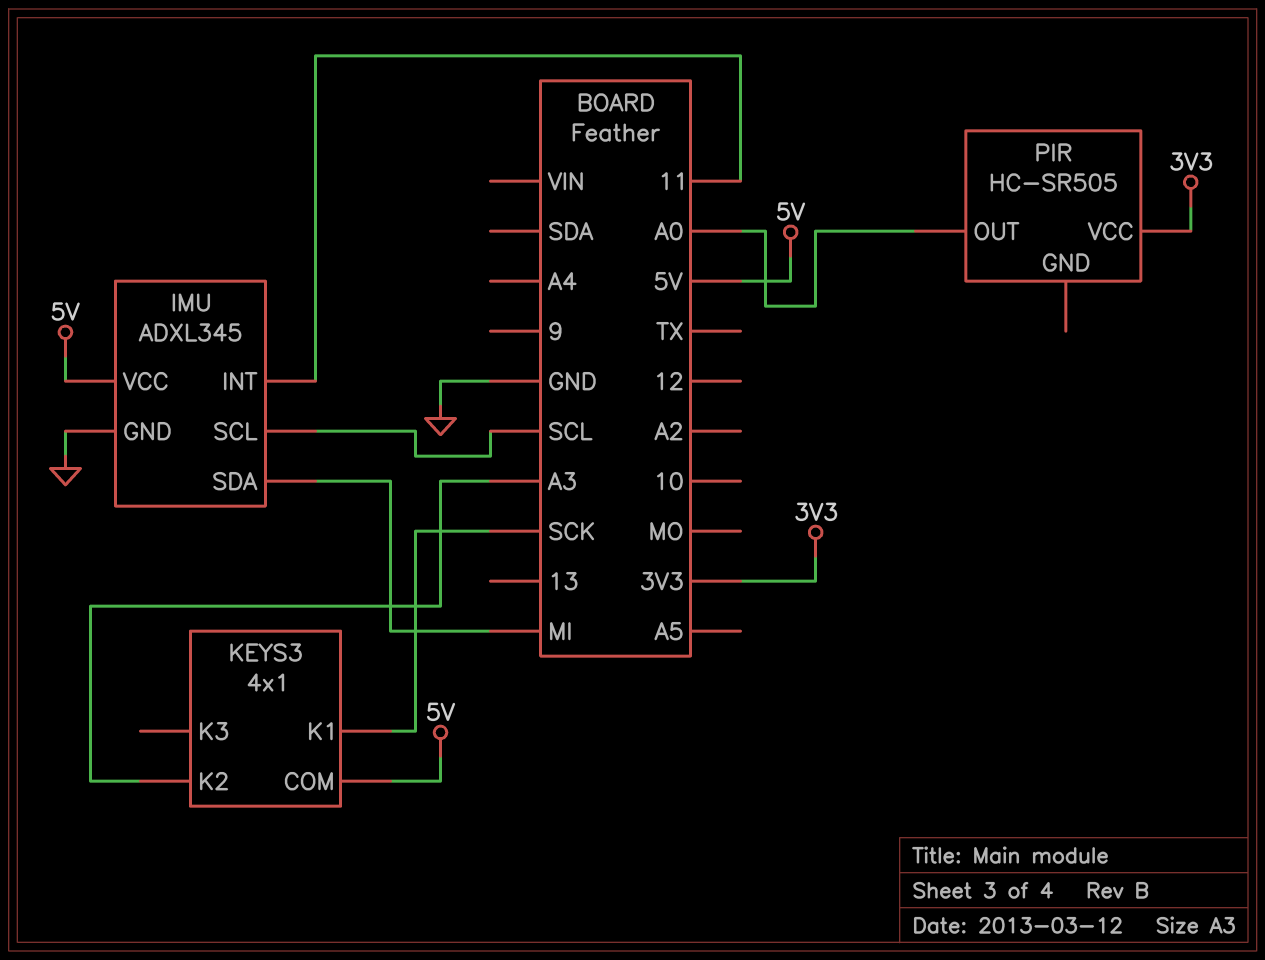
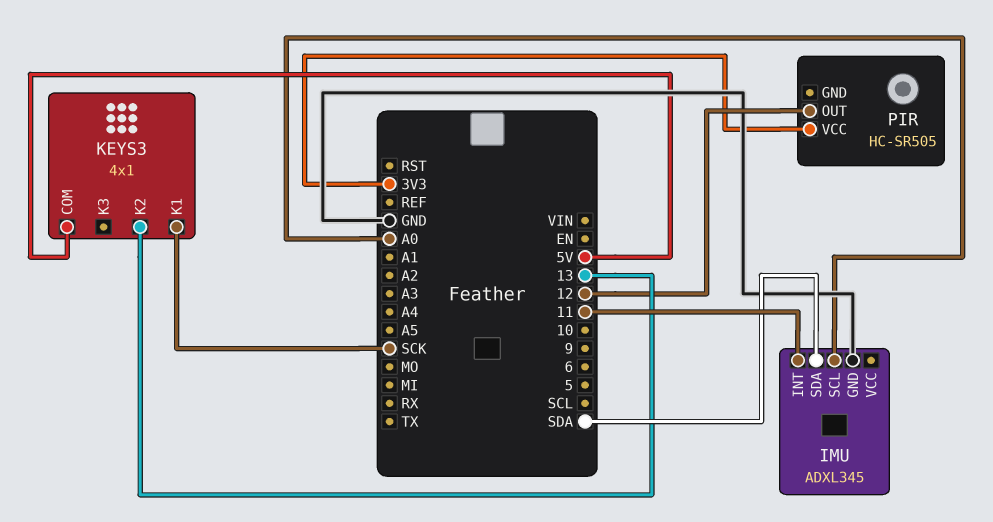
IMU pin SCL: SCL -> A0
IMU pin SDA: MI -> SDA
IMU pin VCC: 5V -> none
KEYS3 pin K2: A3 -> 13
PIR pin OUT: A0 -> 12

